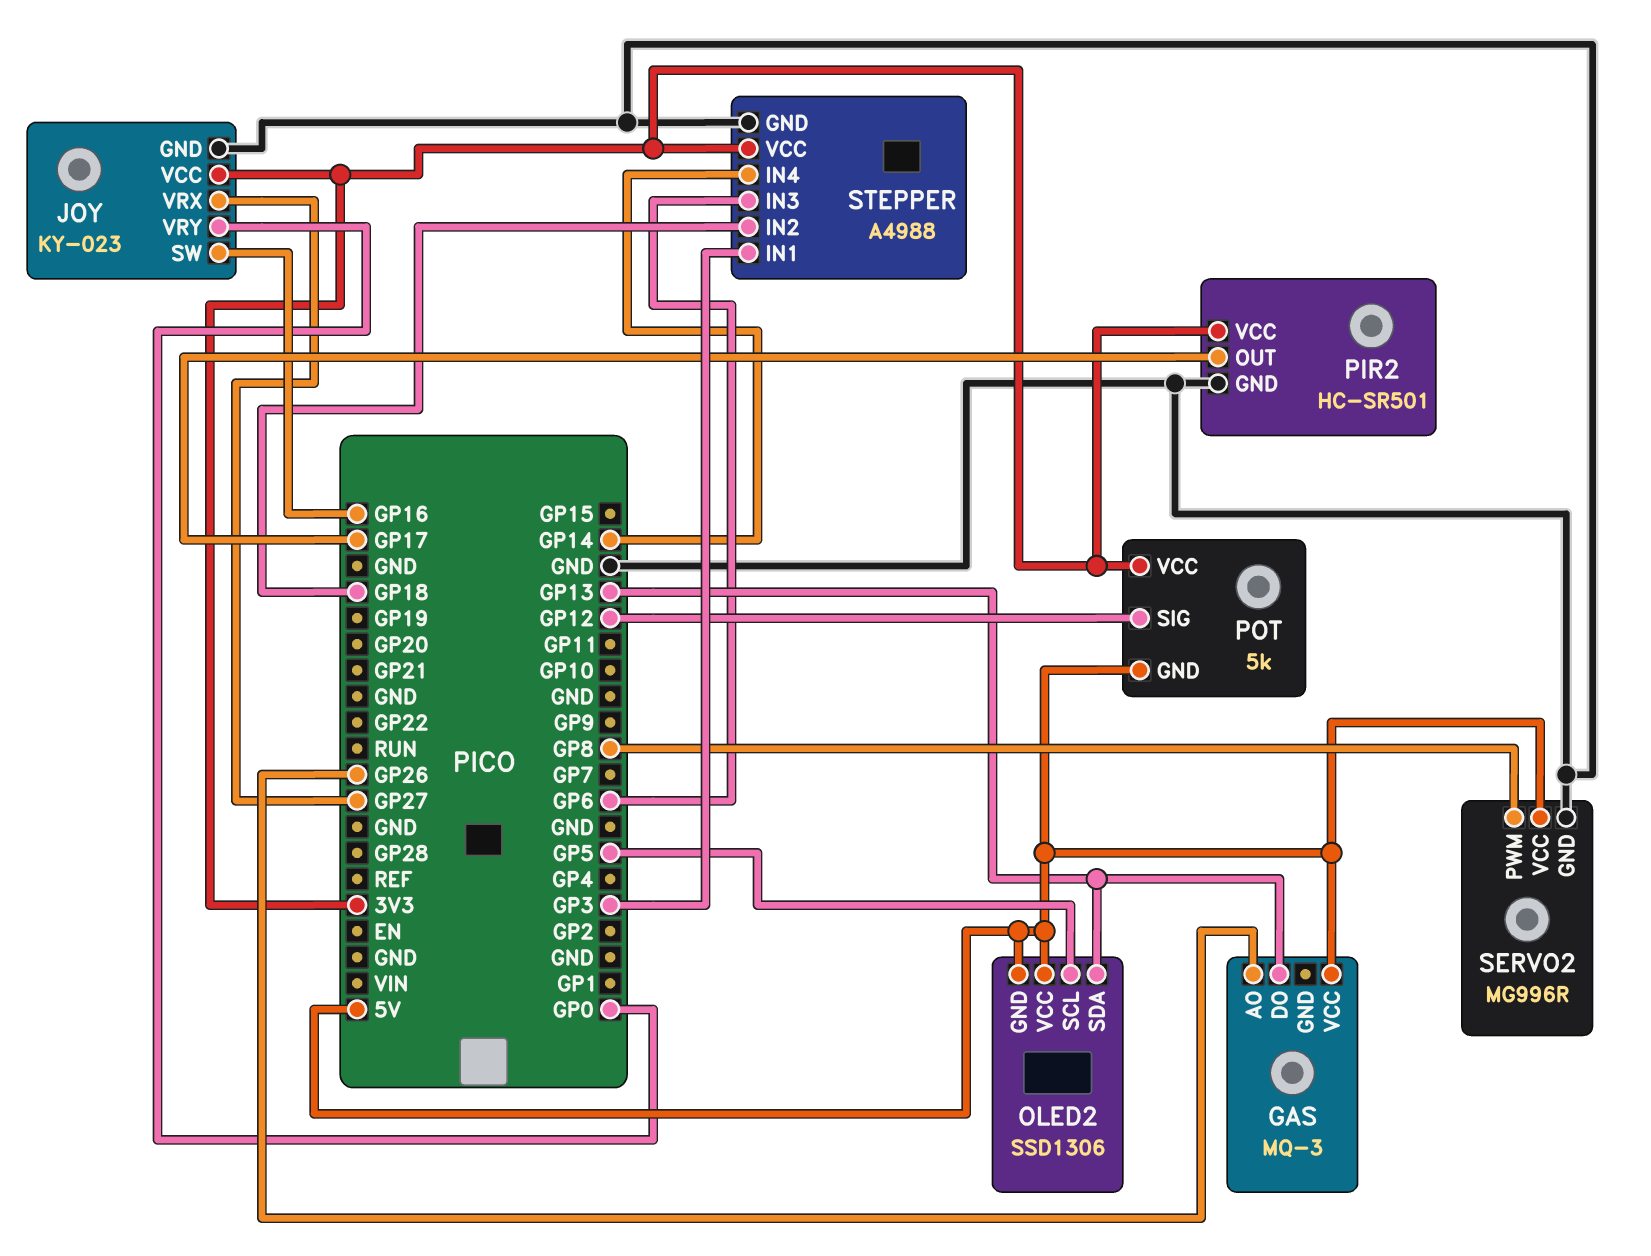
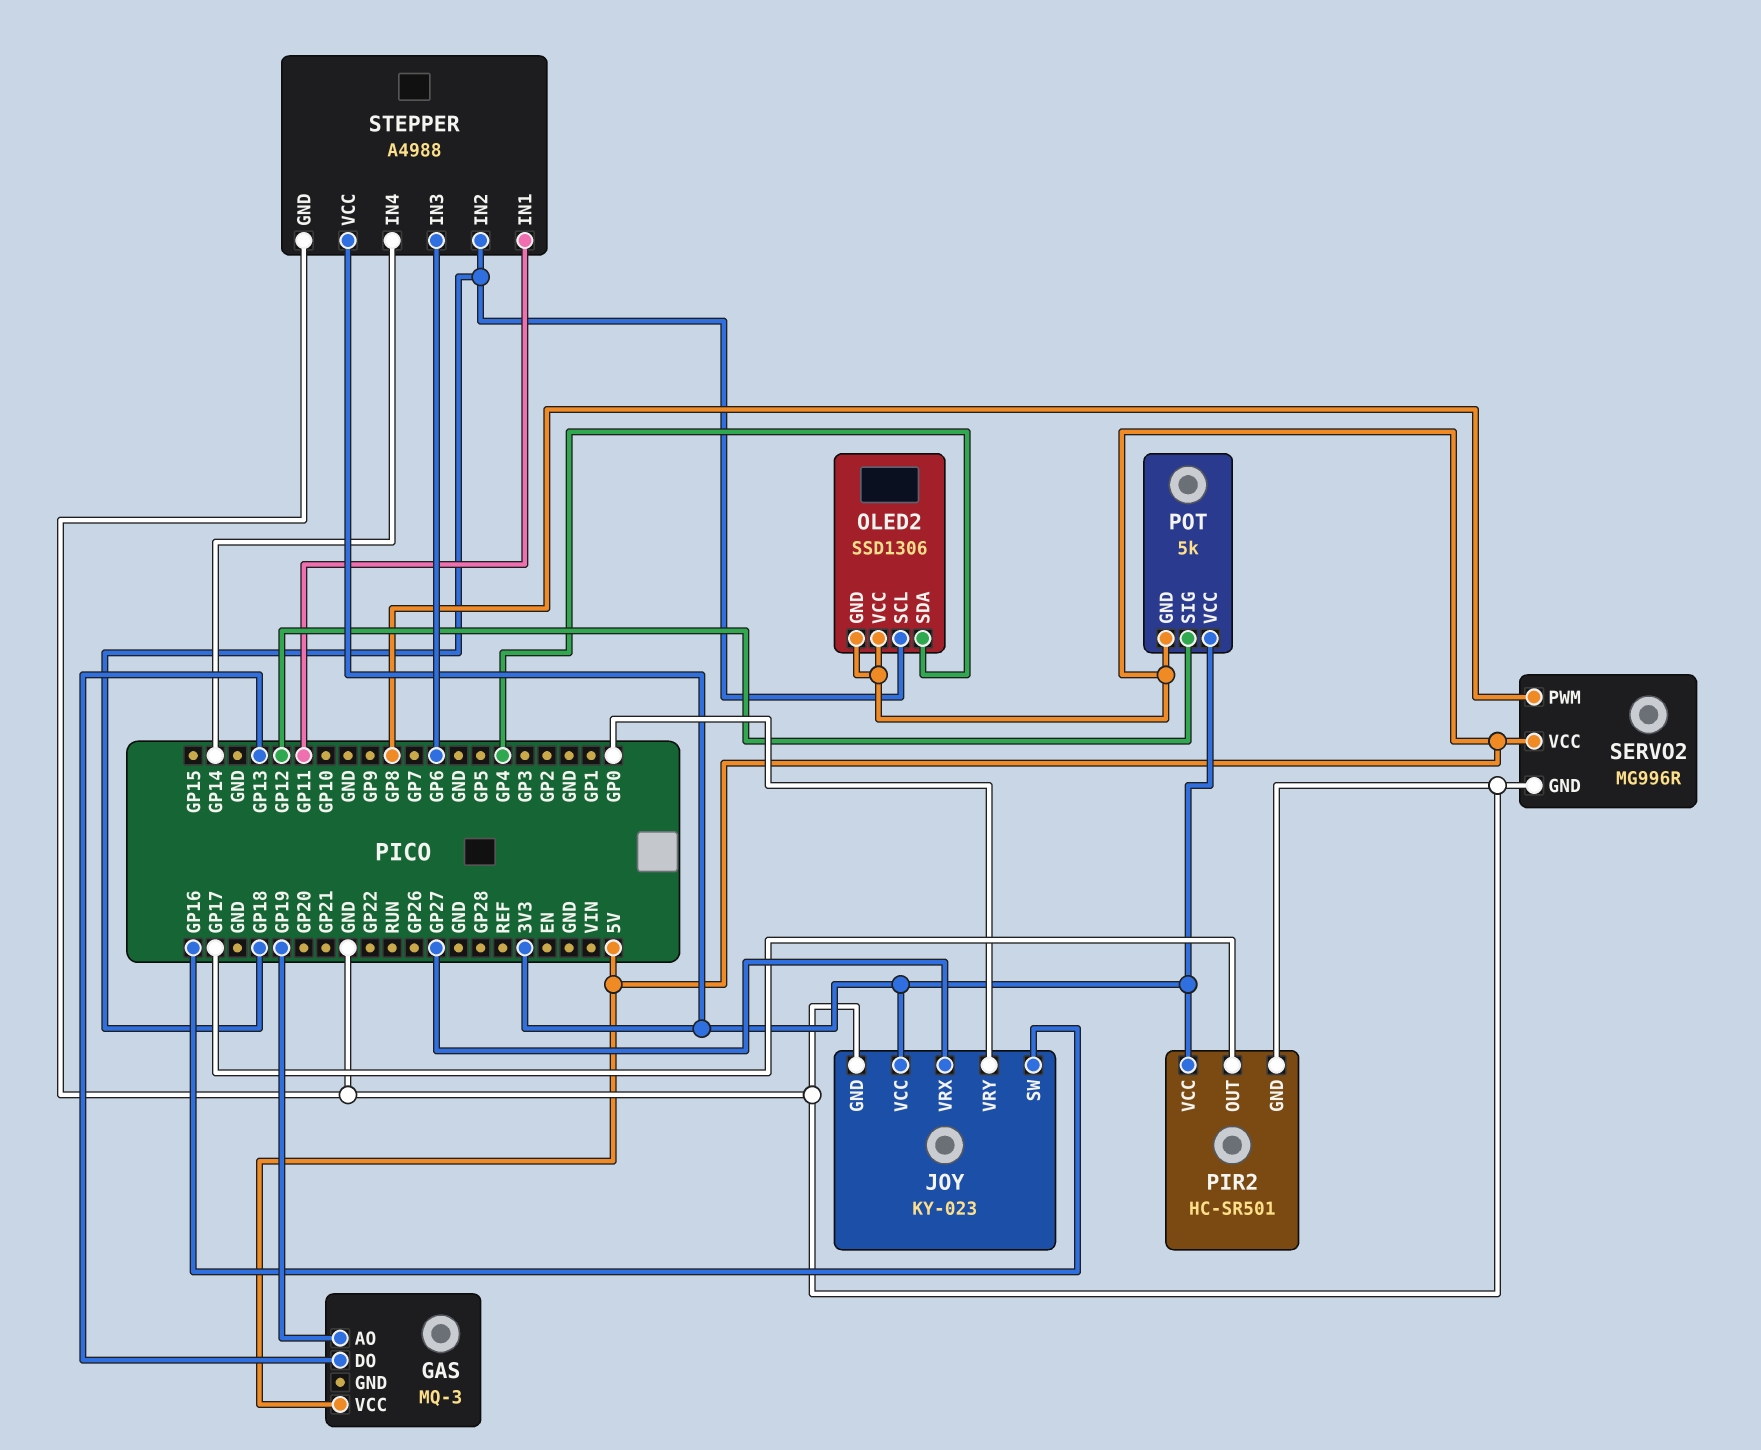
GAS pin AO: GP26 -> GP19
OLED2 pin SCL: GP5 -> GP18
OLED2 pin SDA: GP13 -> GP4
STEPPER pin IN1: GP3 -> GP11

